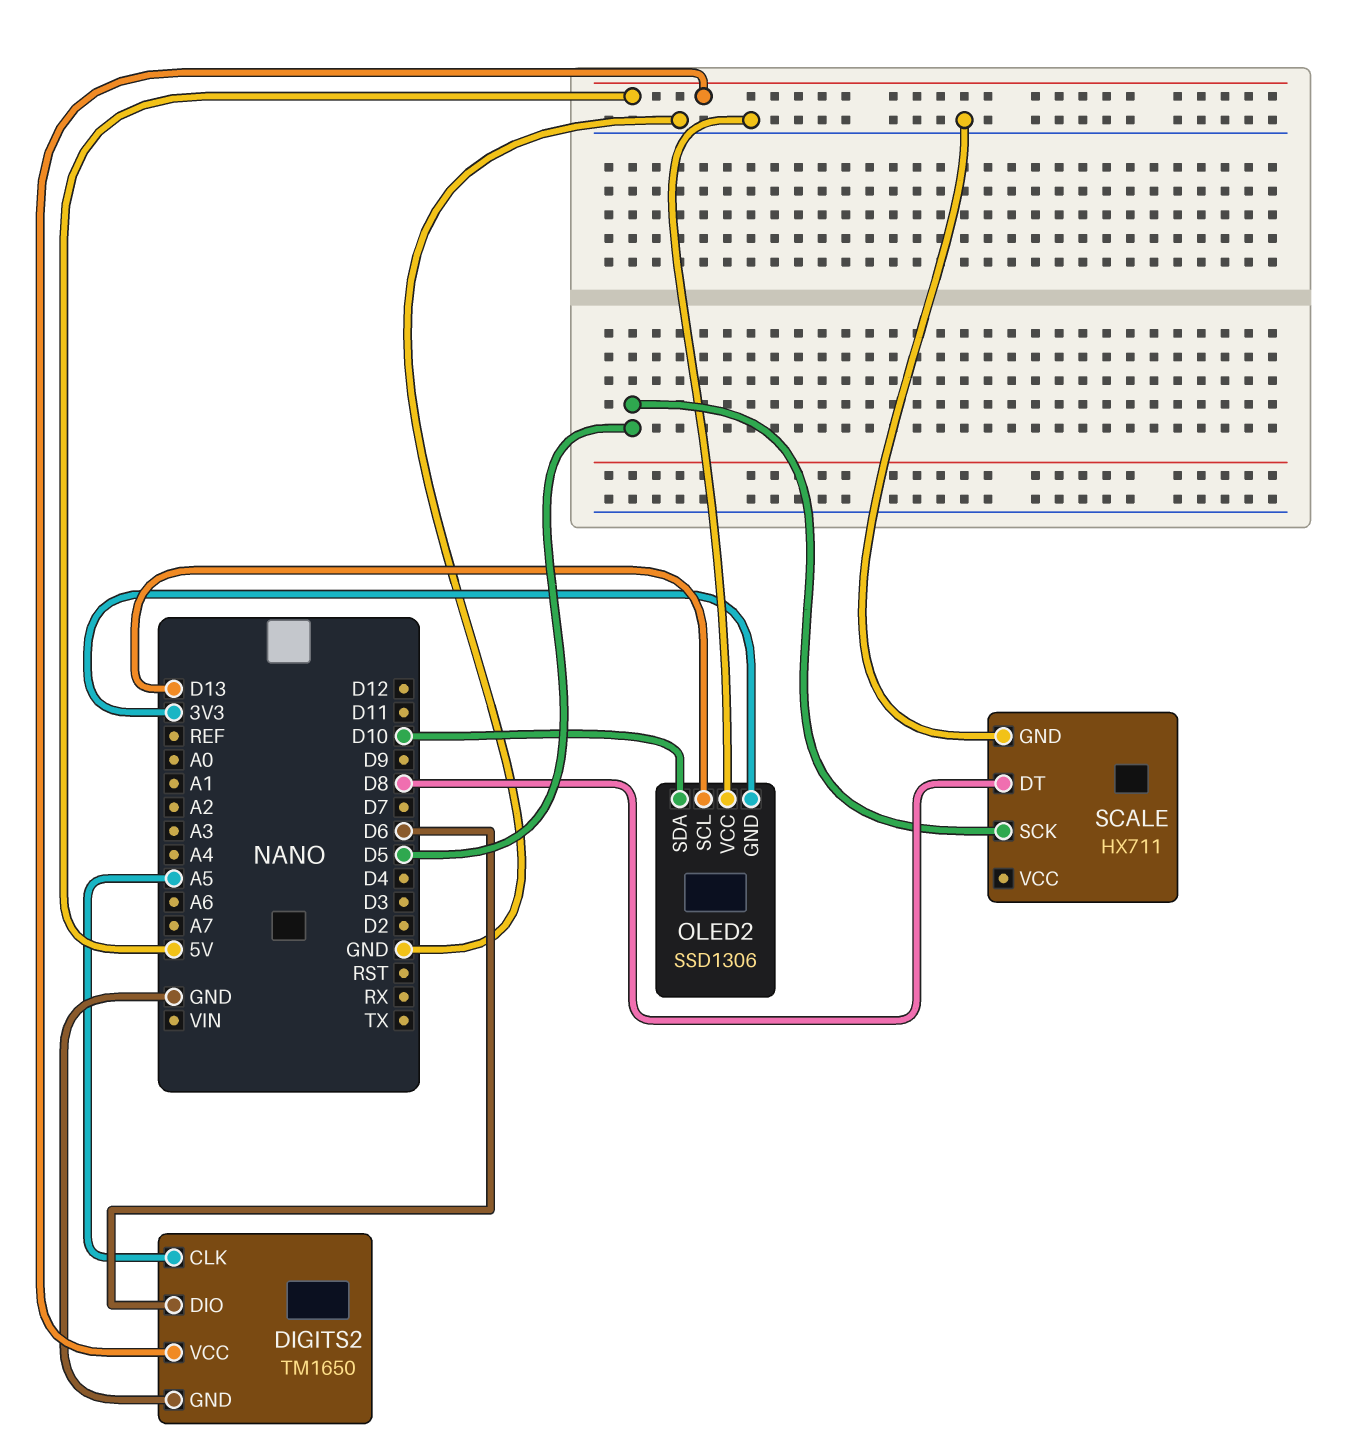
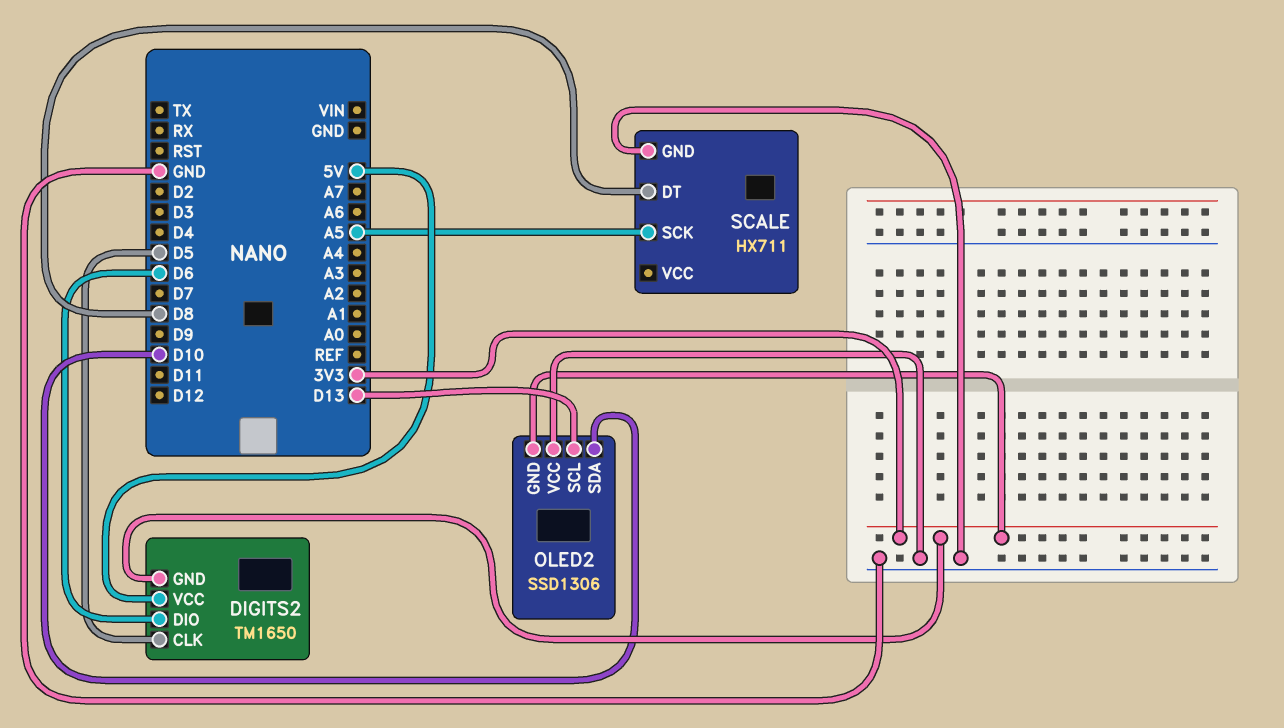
DIGITS2 pin CLK: A5 -> D5
DIGITS2 pin GND: GND -> 3V3
SCALE pin SCK: D5 -> A5

